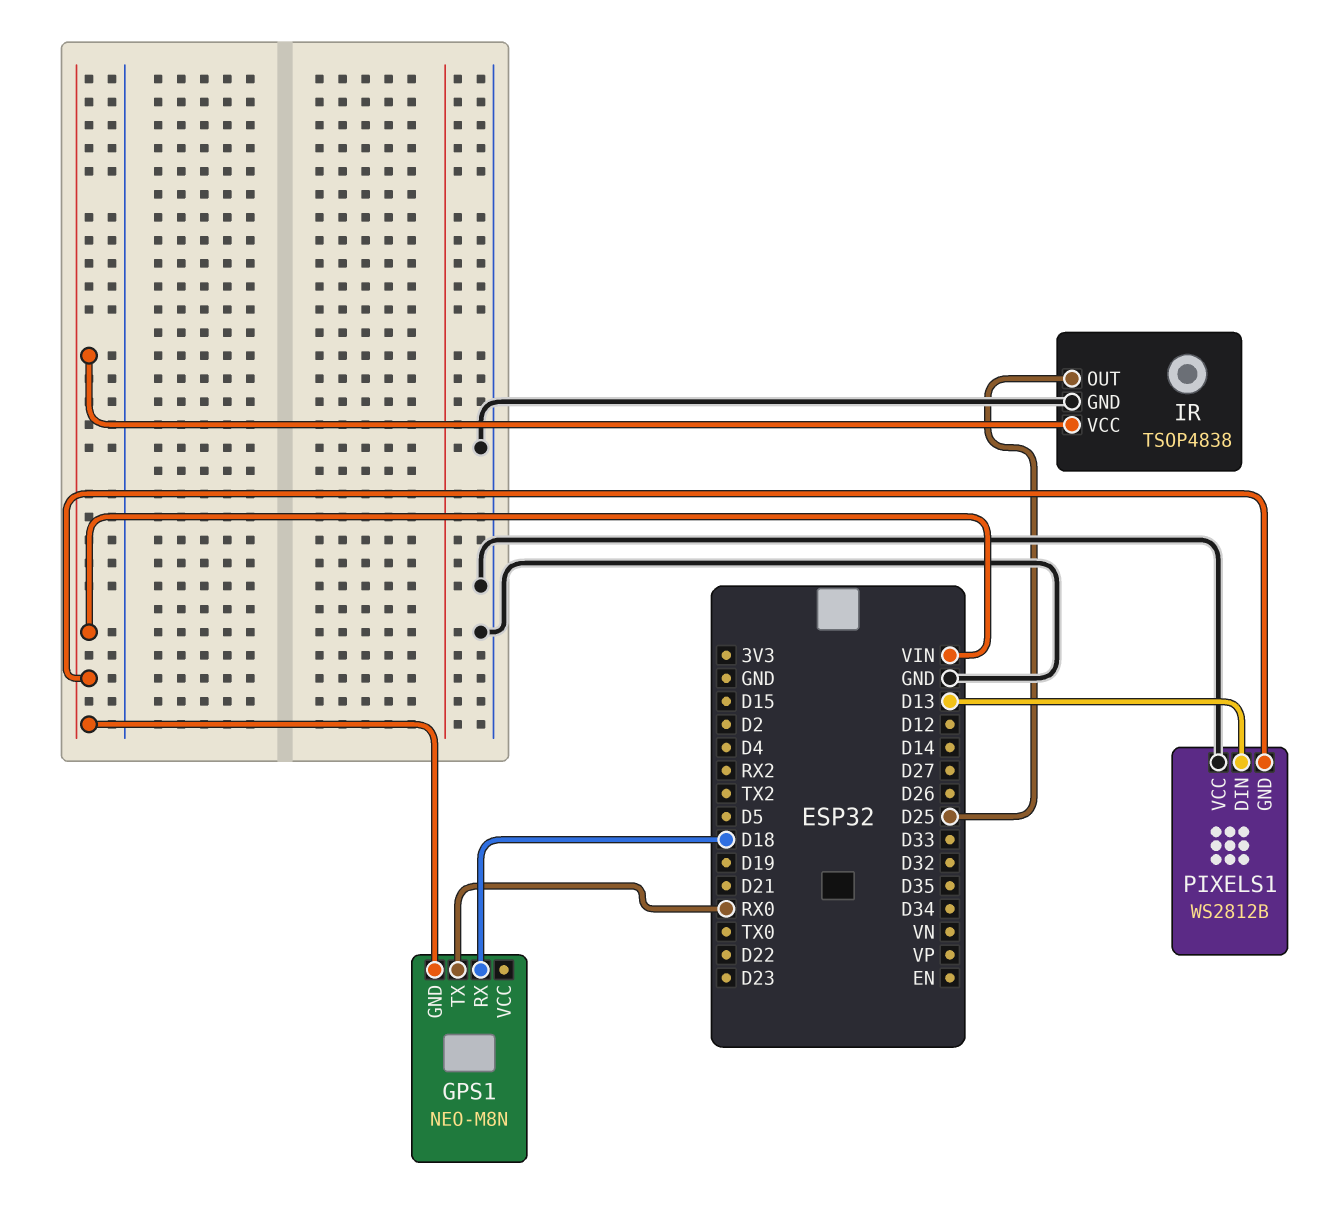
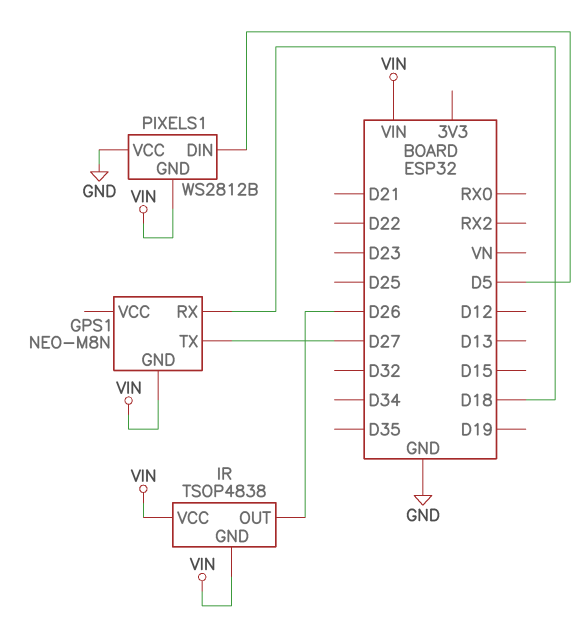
GPS1 pin TX: RX0 -> D27
IR pin GND: GND -> VIN
IR pin OUT: D25 -> D26
PIXELS1 pin DIN: D13 -> D5

